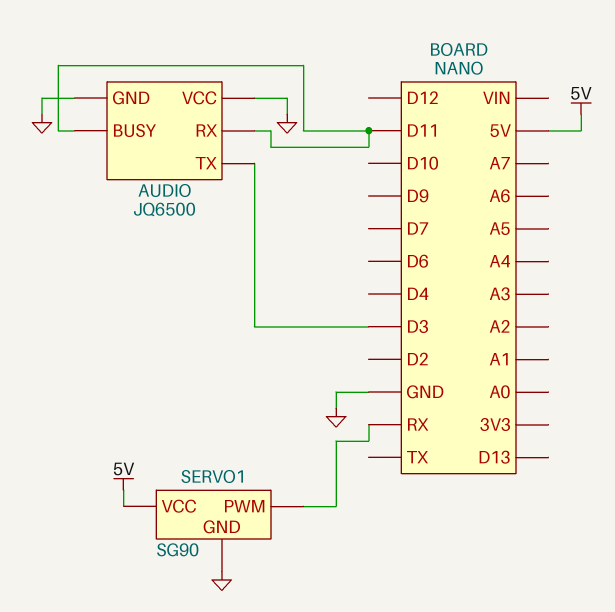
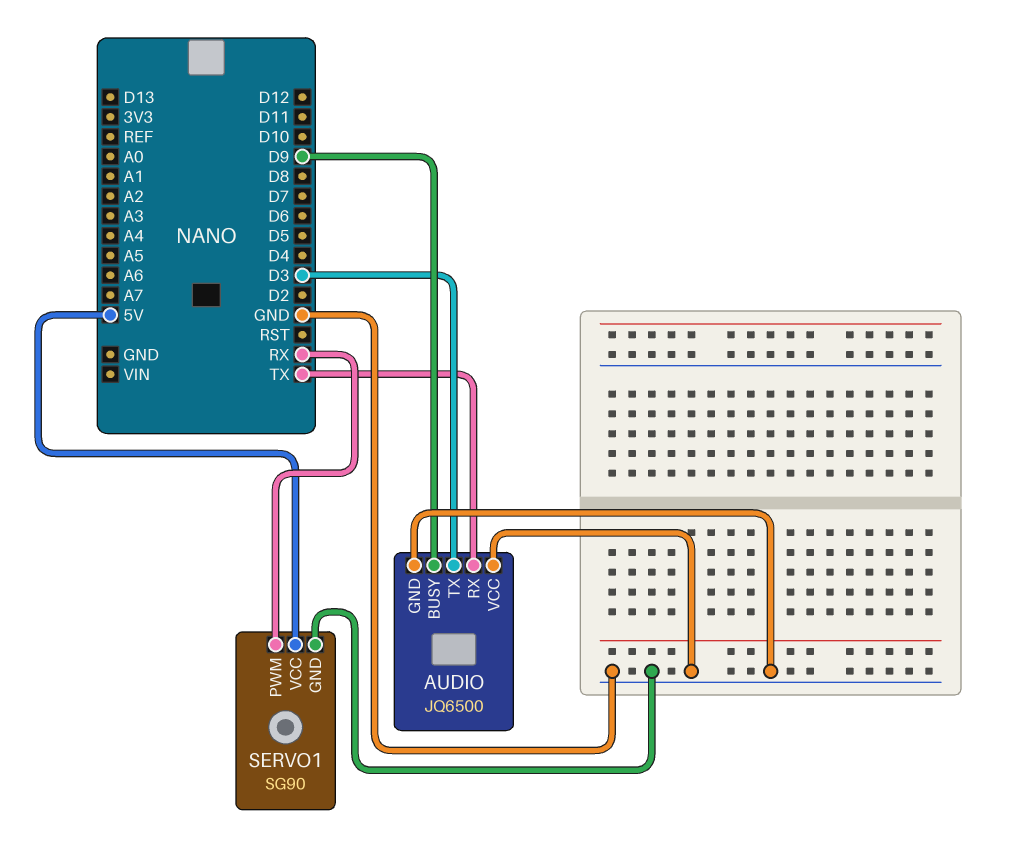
AUDIO pin BUSY: D11 -> D9
AUDIO pin RX: D11 -> TX

